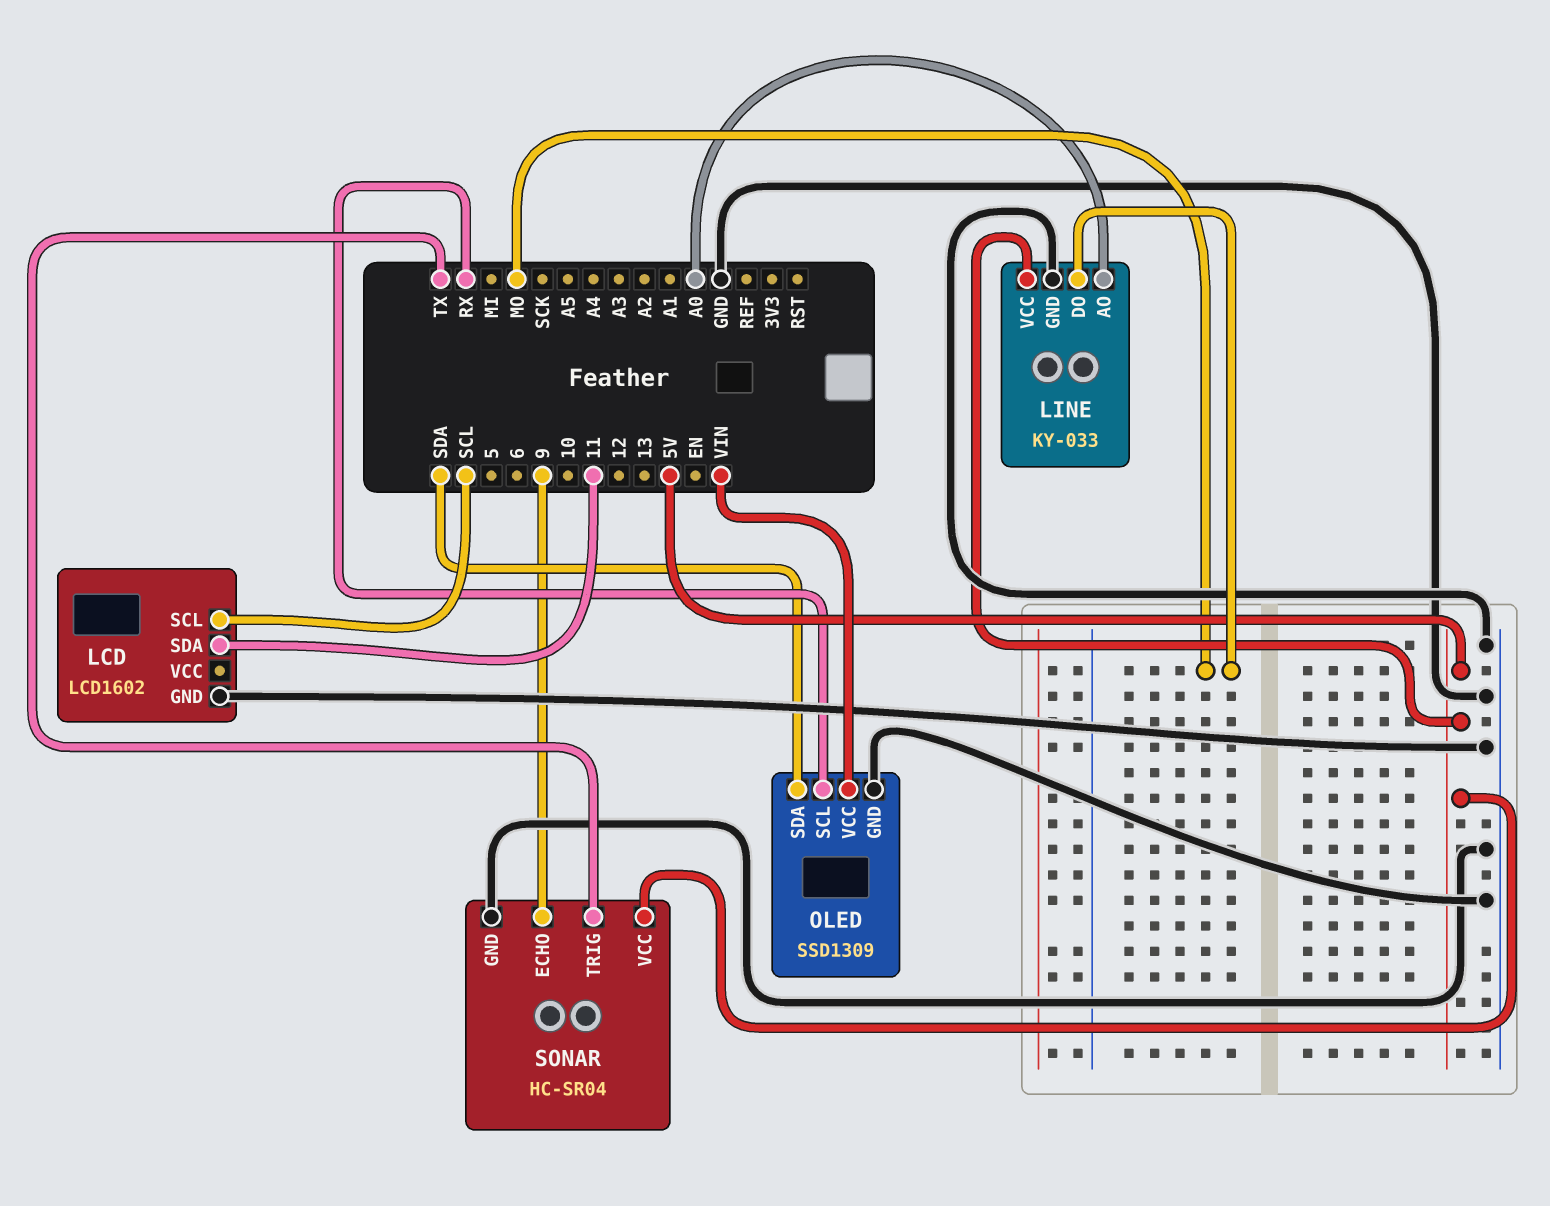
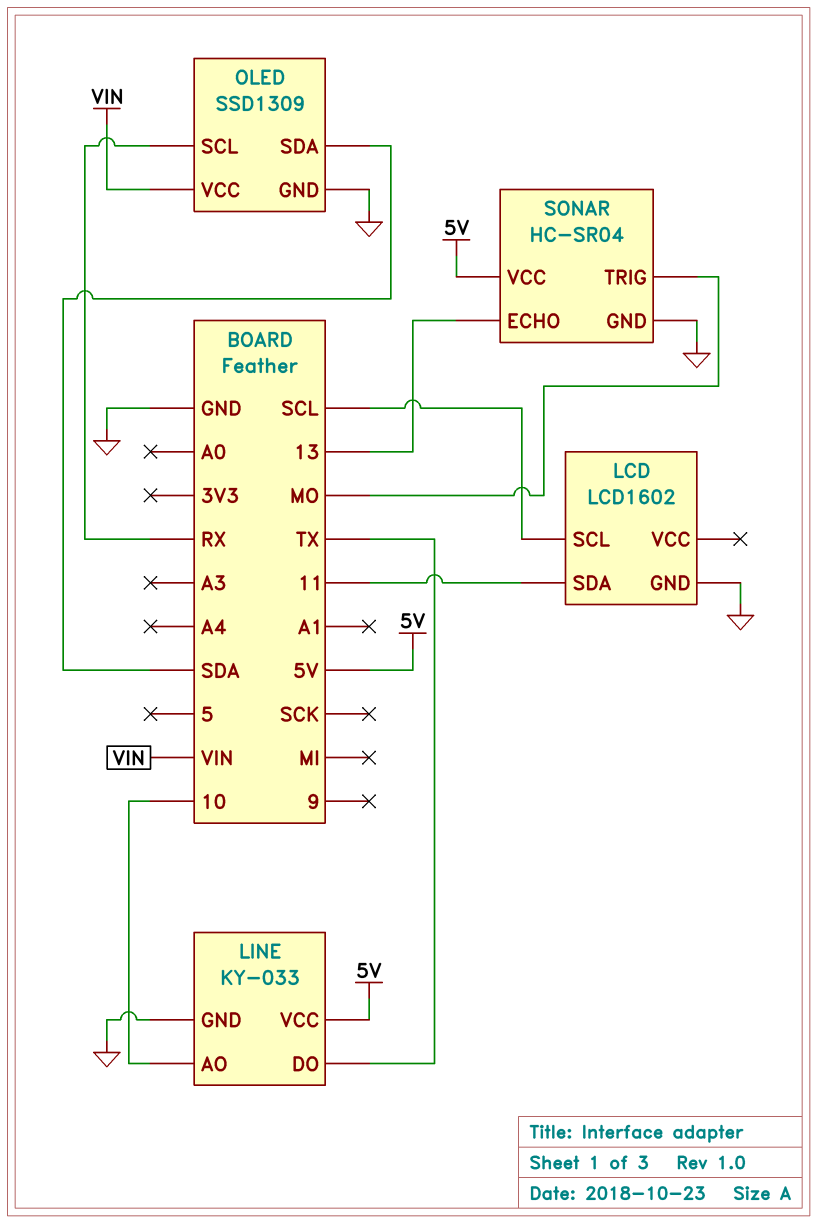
LINE pin AO: A0 -> 10
LINE pin DO: MO -> TX
SONAR pin ECHO: 9 -> 13
SONAR pin TRIG: TX -> MO

